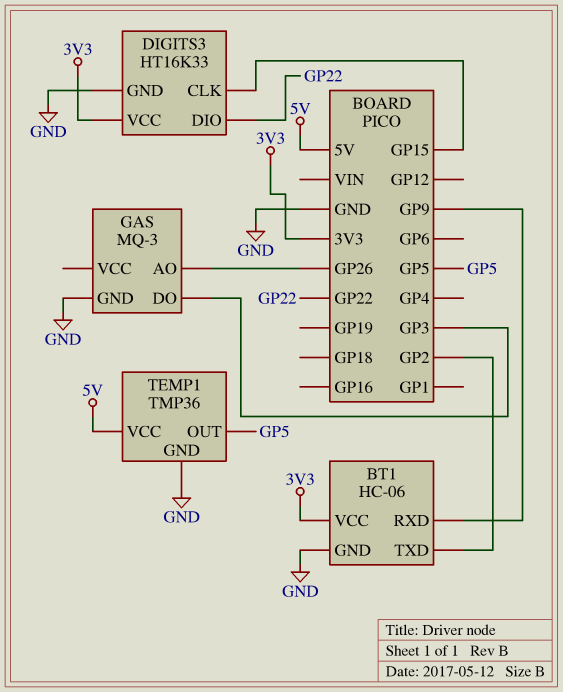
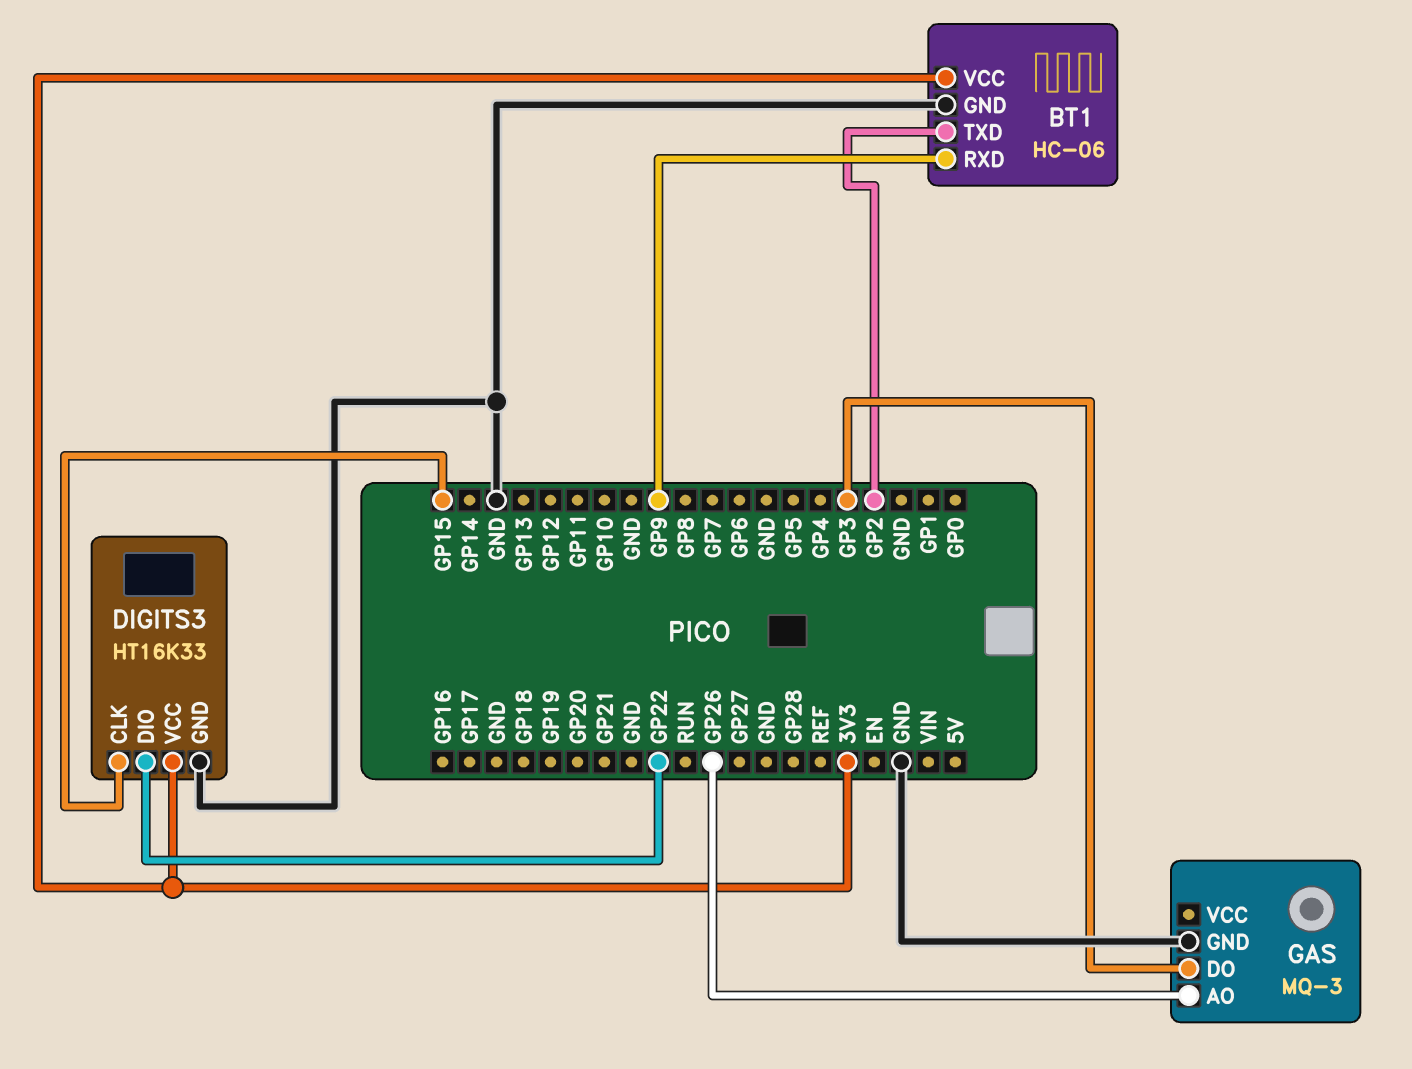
TEMP1: TMP36 -> none
TEMP1 pin GND: GND -> none
TEMP1 pin OUT: GP5 -> none
TEMP1 pin VCC: 5V -> none

